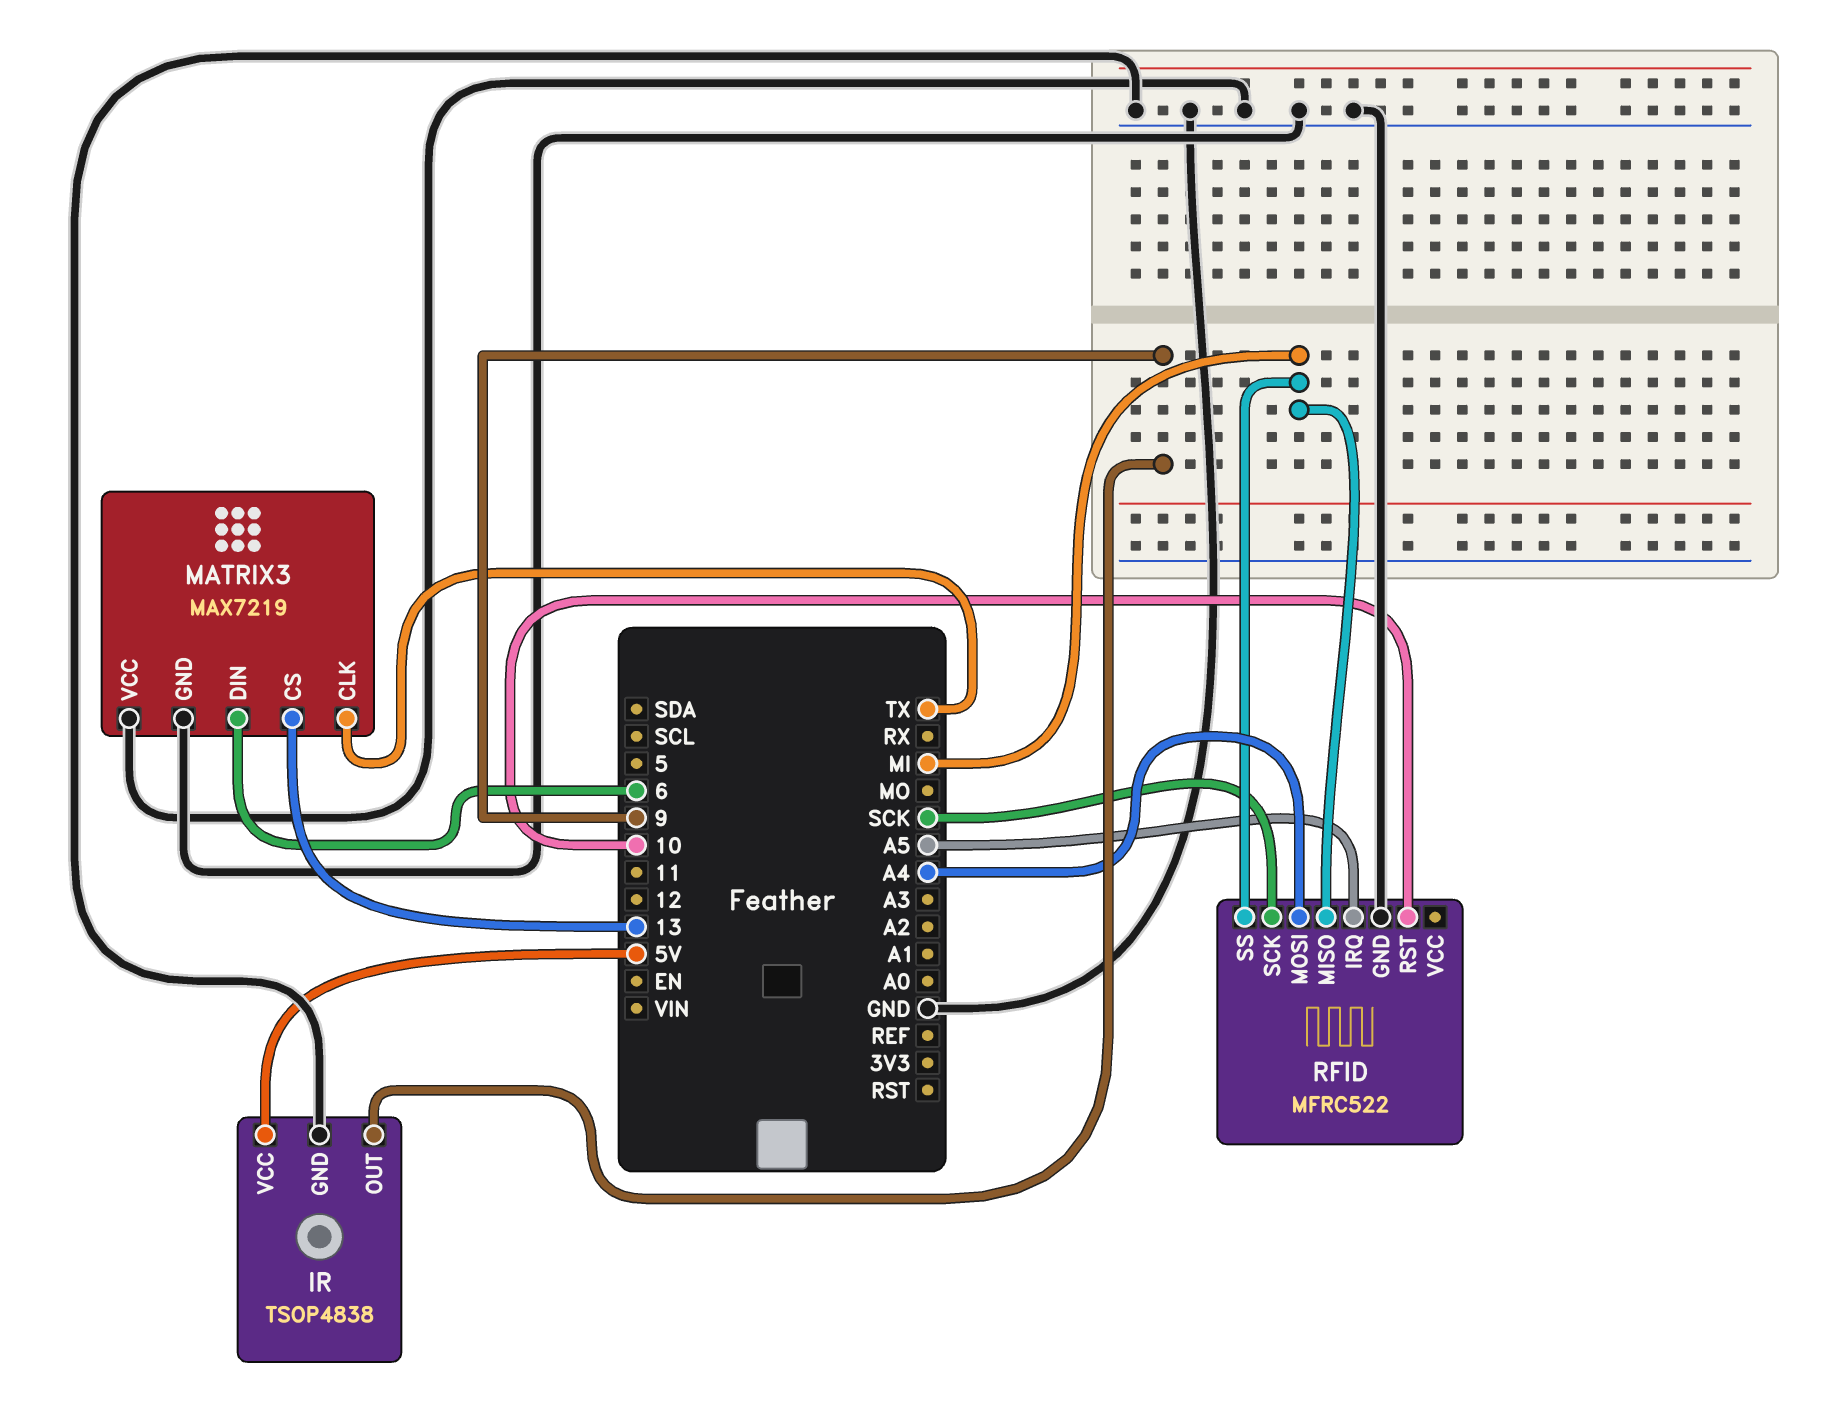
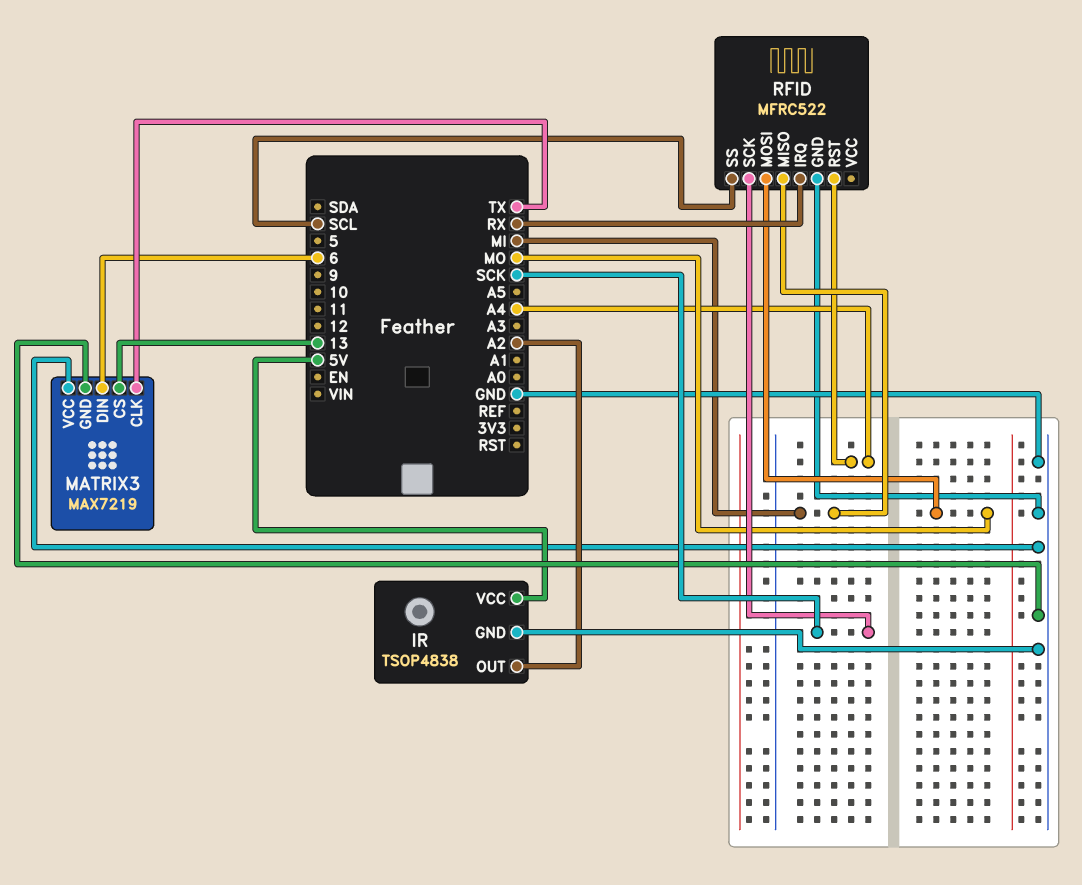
IR pin OUT: 9 -> A2
RFID pin IRQ: A5 -> RX
RFID pin MOSI: A4 -> MO
RFID pin RST: 10 -> A4
RFID pin SS: MI -> SCL

